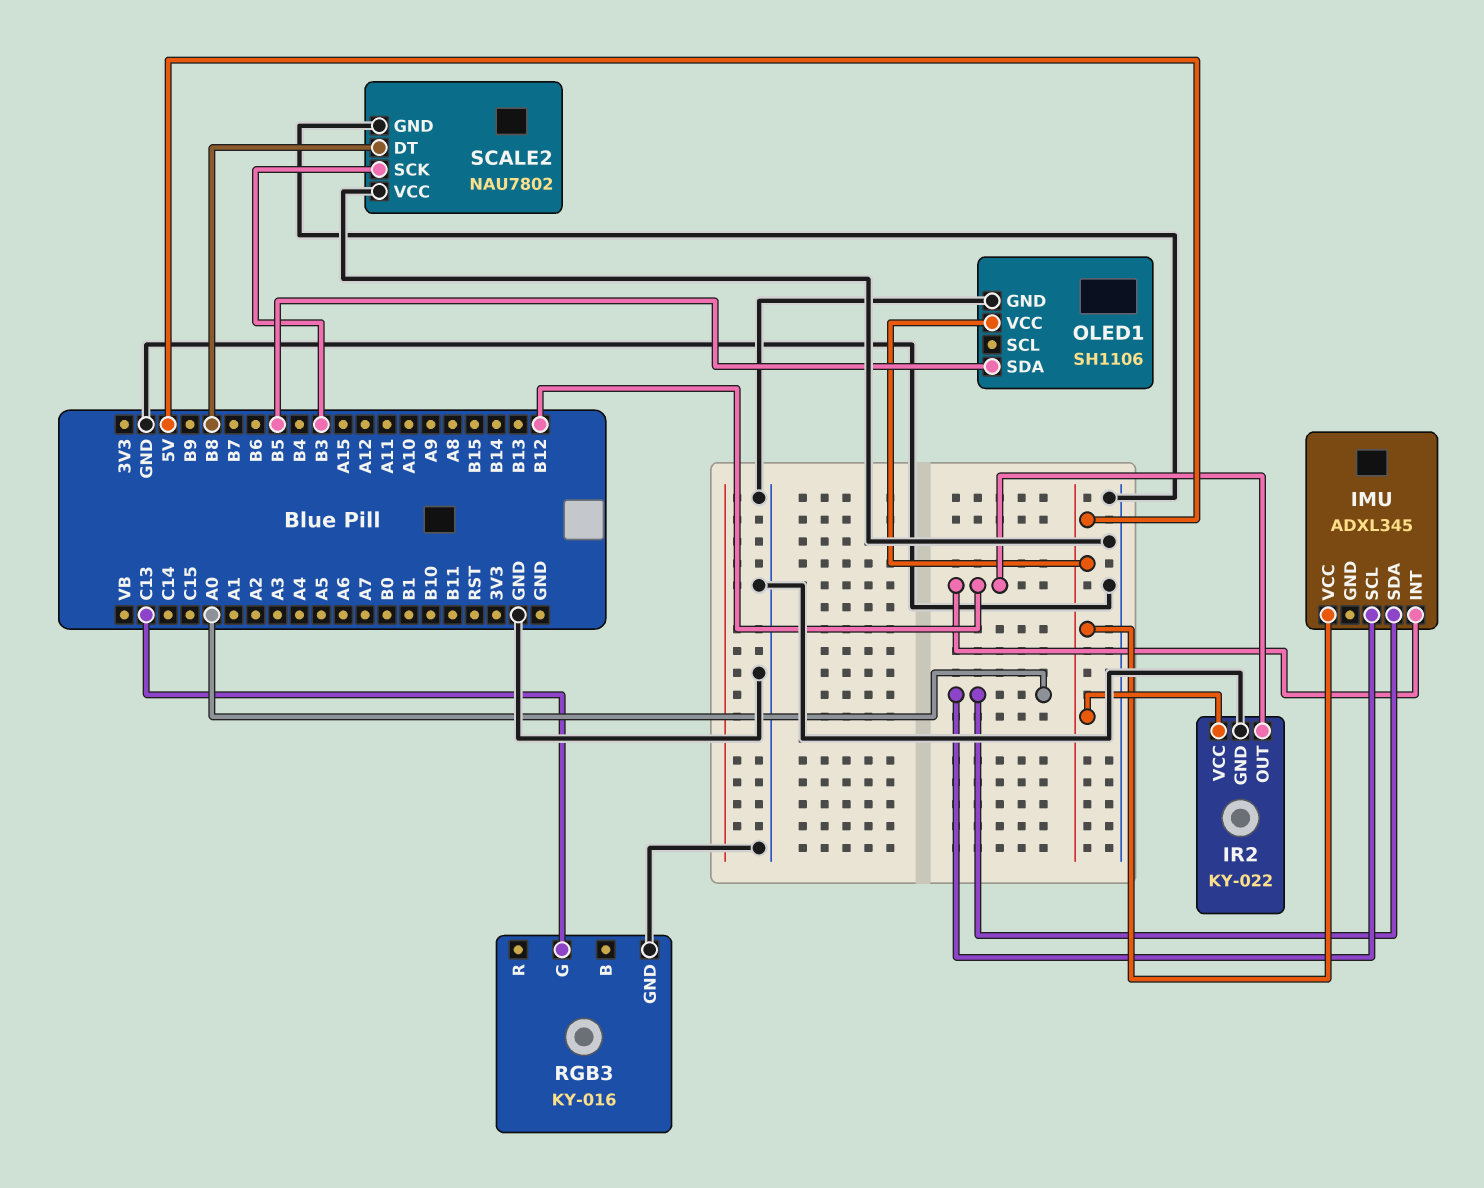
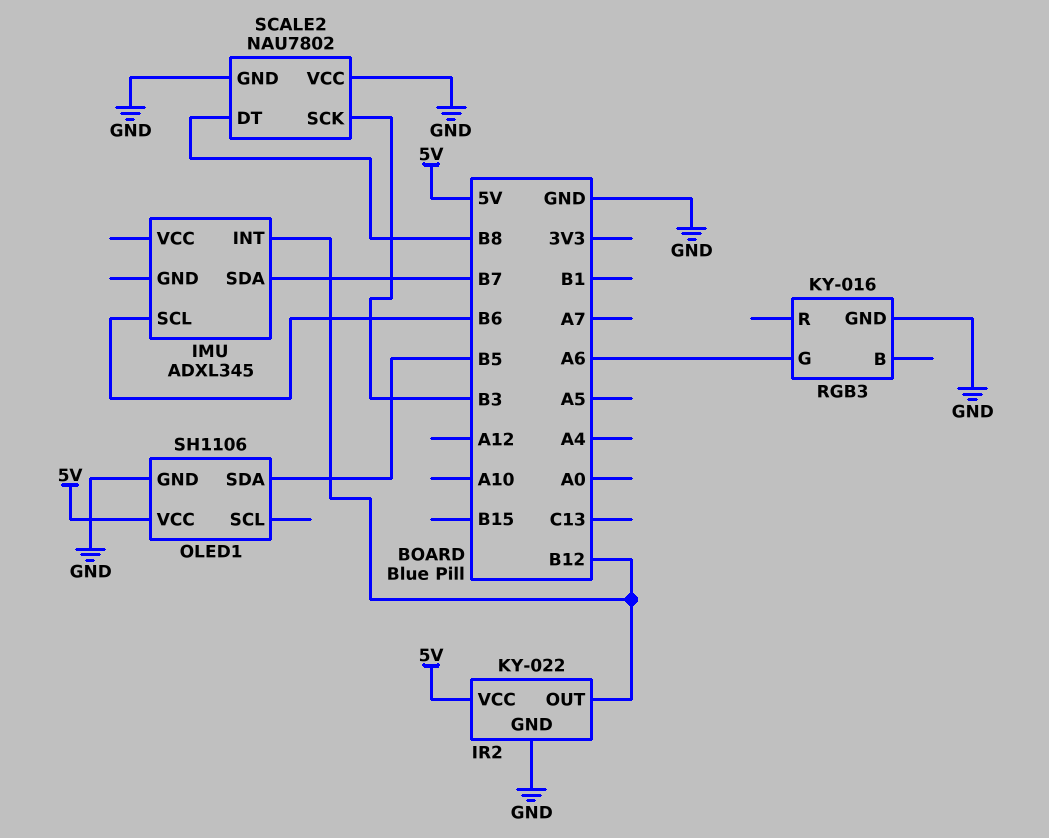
IMU pin SCL: A0 -> B6
IMU pin SDA: A0 -> B7
IMU pin VCC: 5V -> none
RGB3 pin G: C13 -> A6

